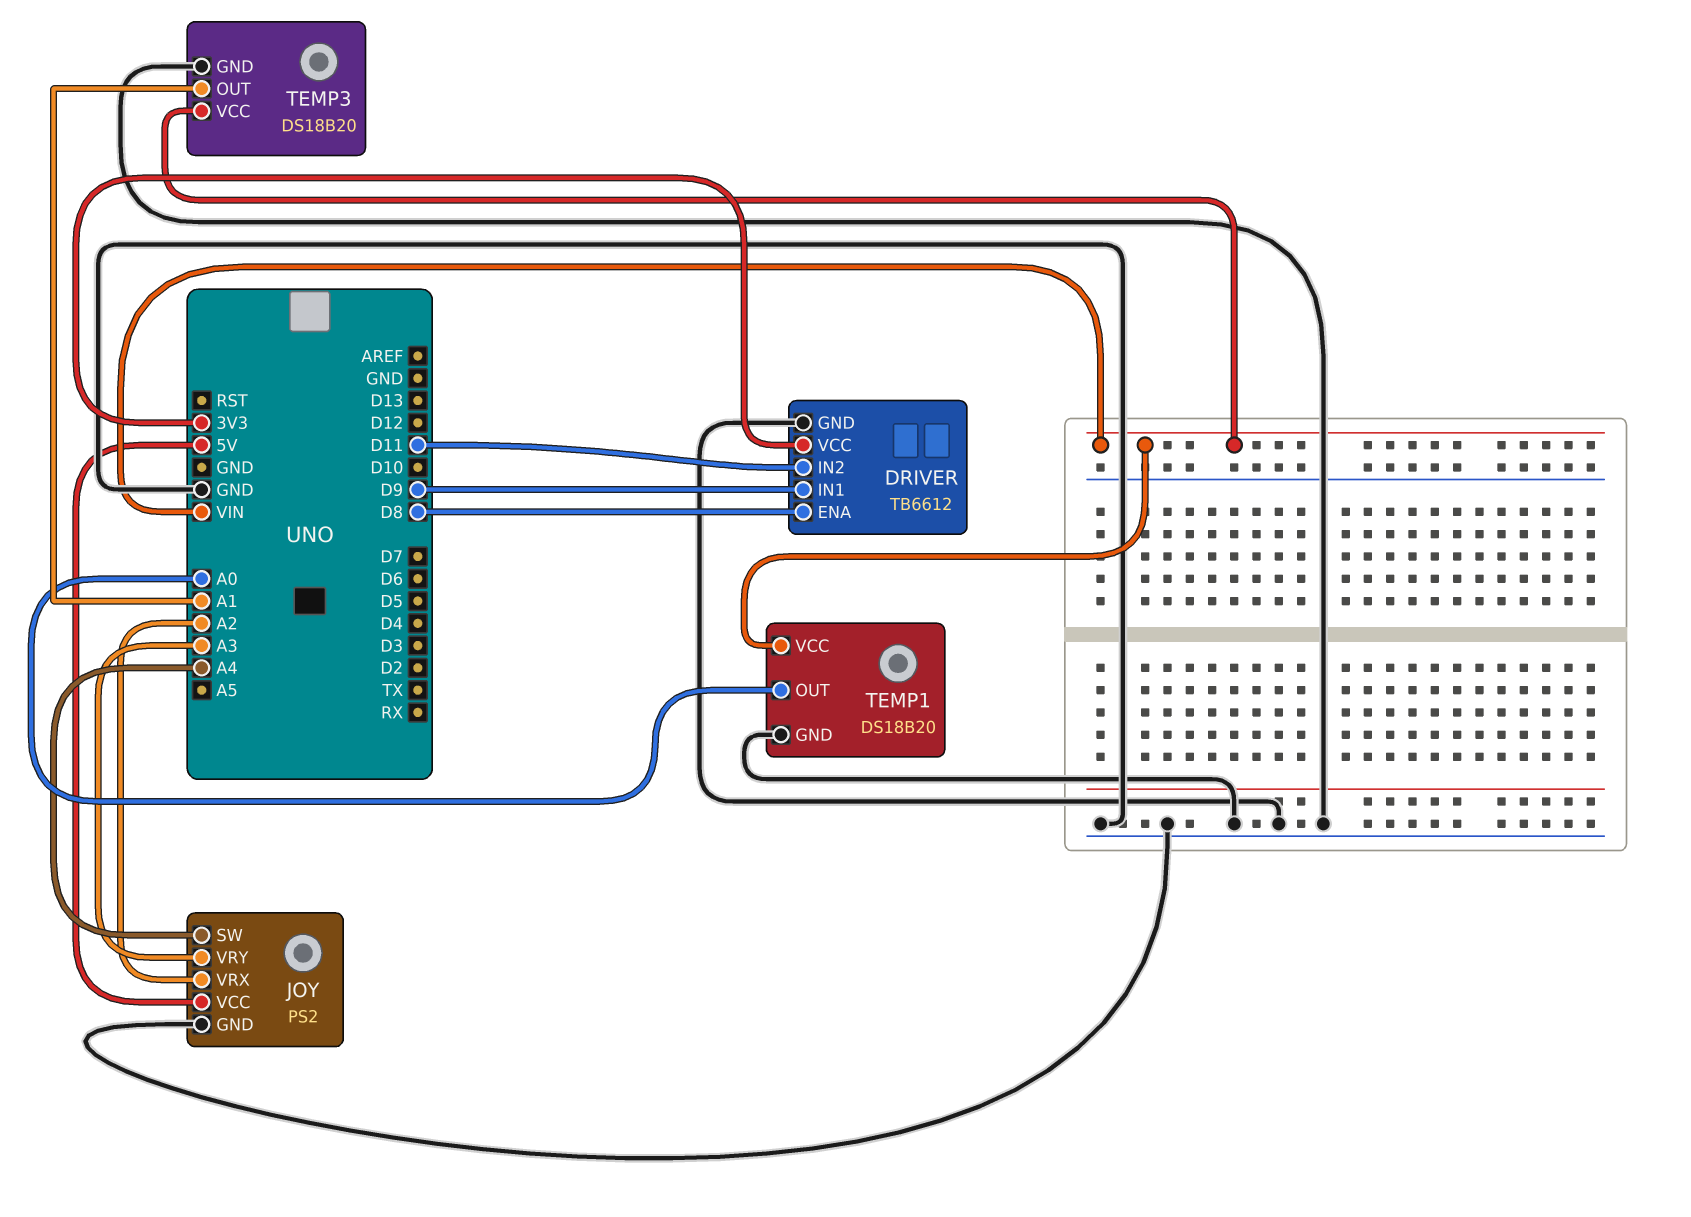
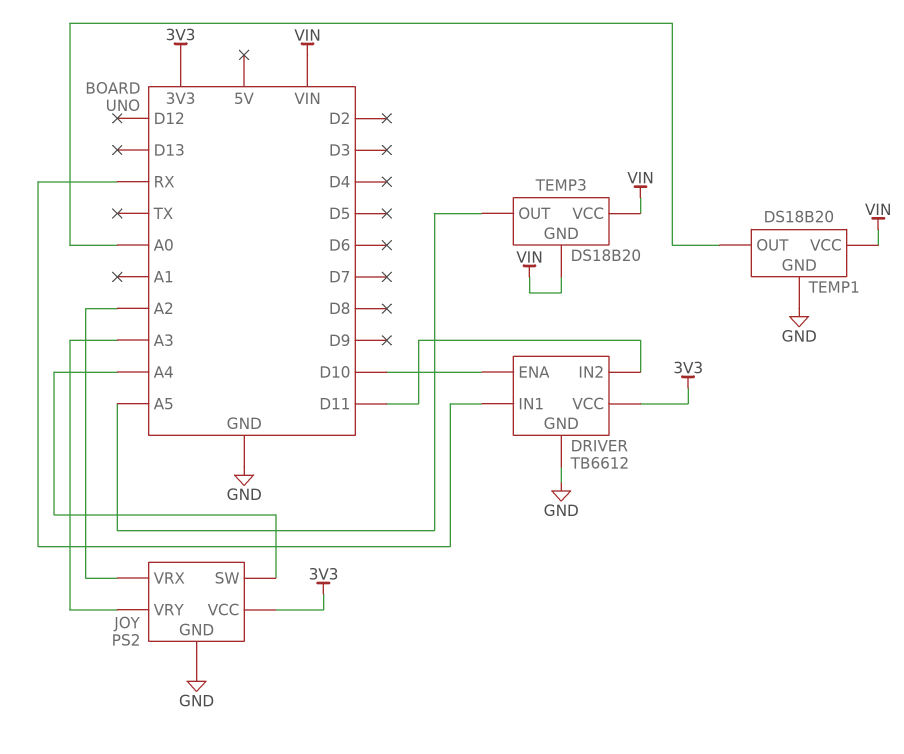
DRIVER pin ENA: D8 -> D10
DRIVER pin IN1: D9 -> RX
JOY pin VCC: 5V -> 3V3
TEMP3 pin GND: GND -> VIN
TEMP3 pin OUT: A1 -> A5

